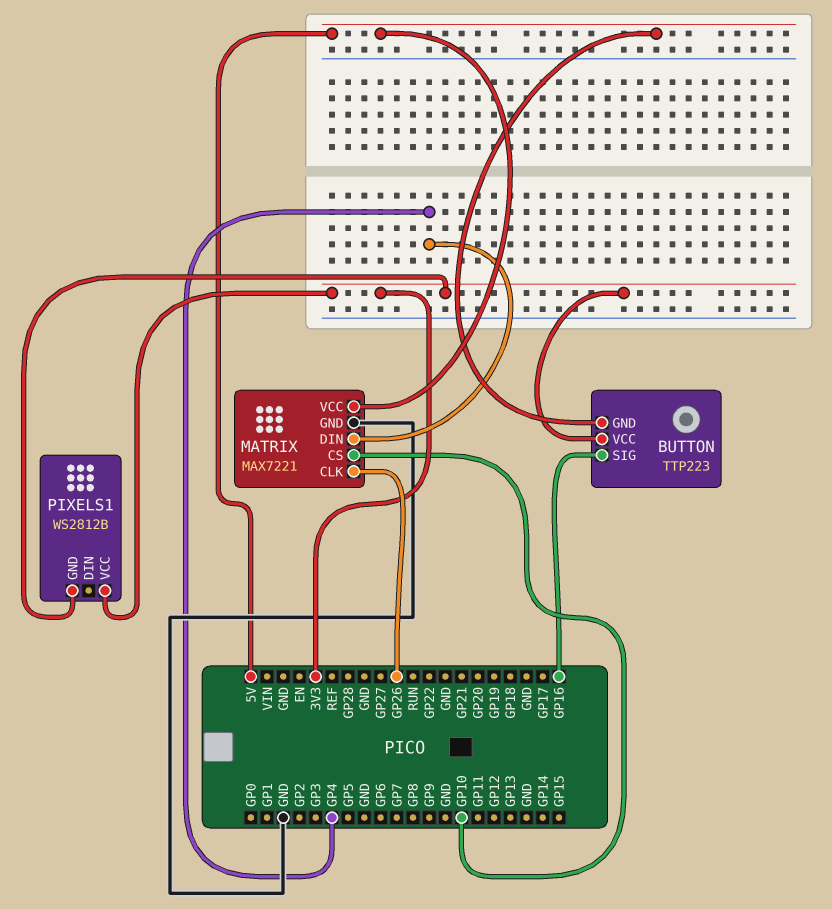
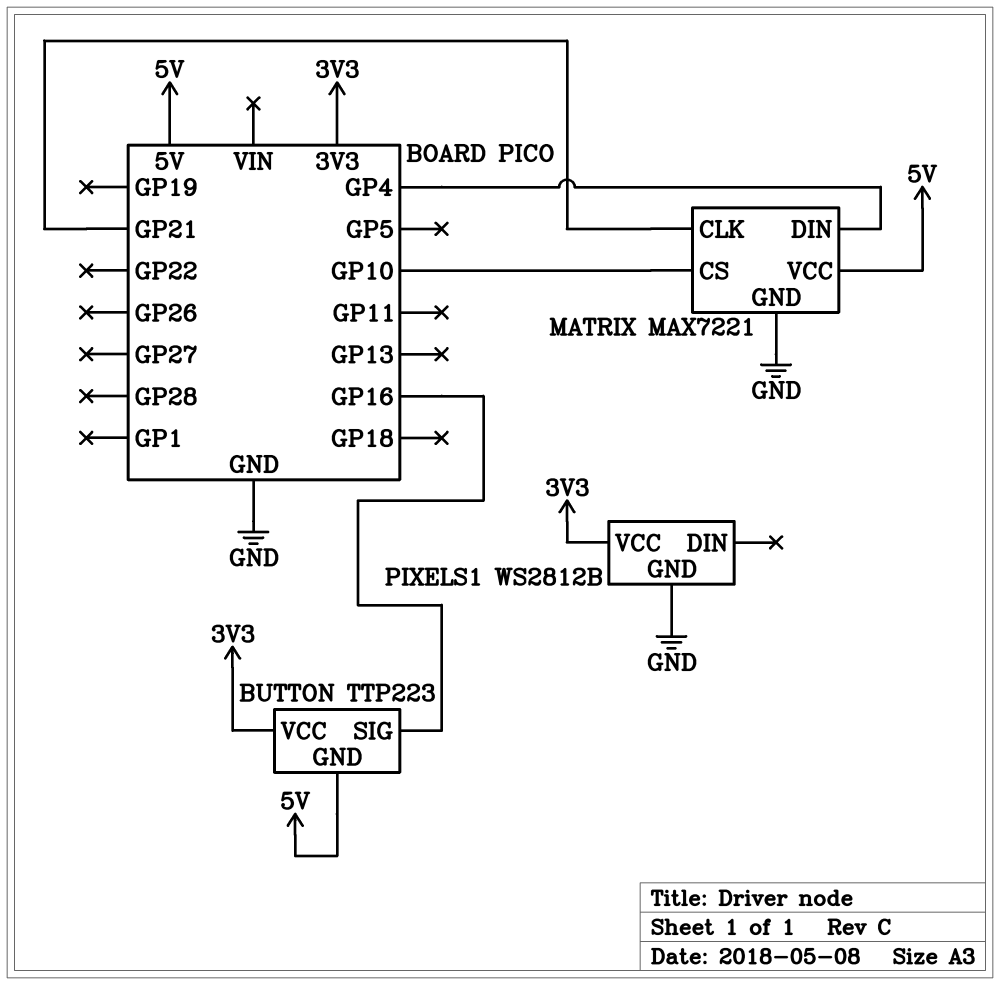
MATRIX pin CLK: GP26 -> GP21
PIXELS1 pin GND: 3V3 -> GND

